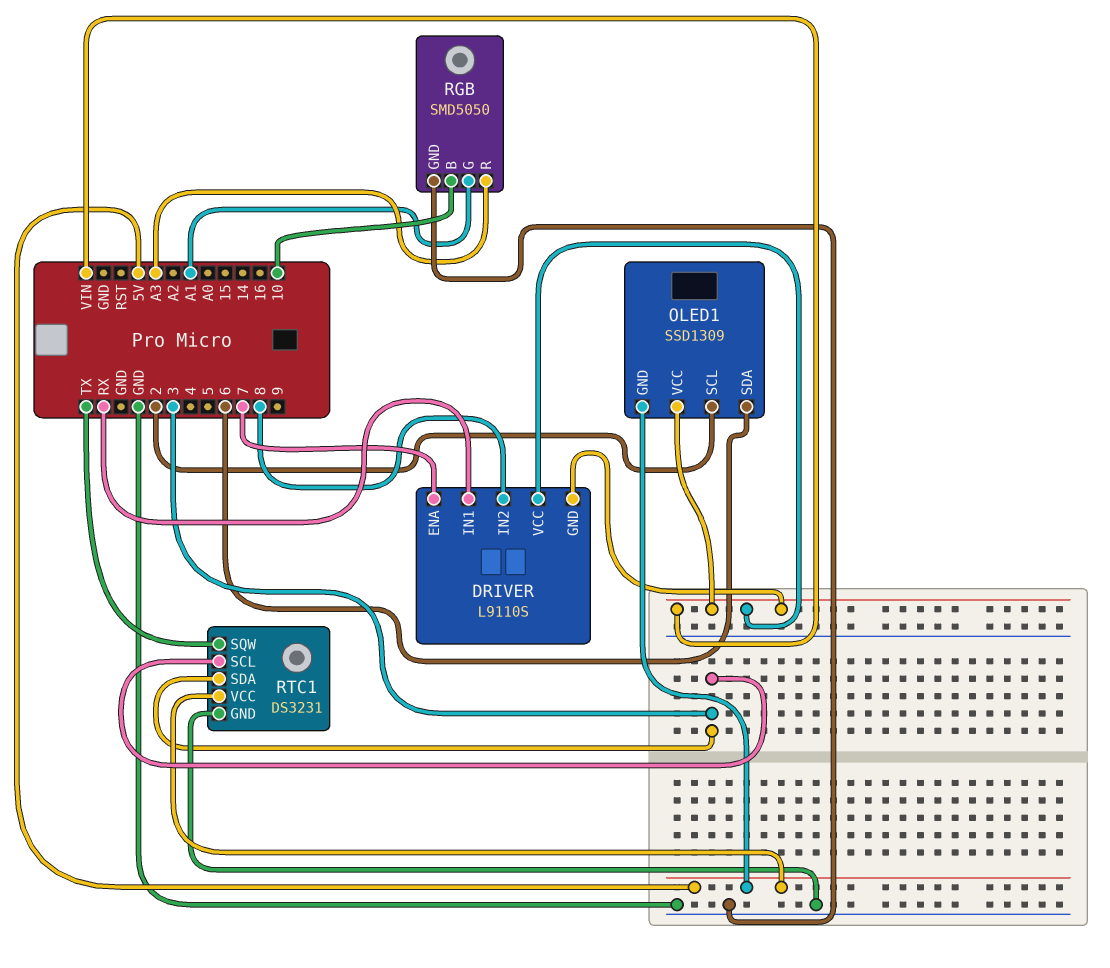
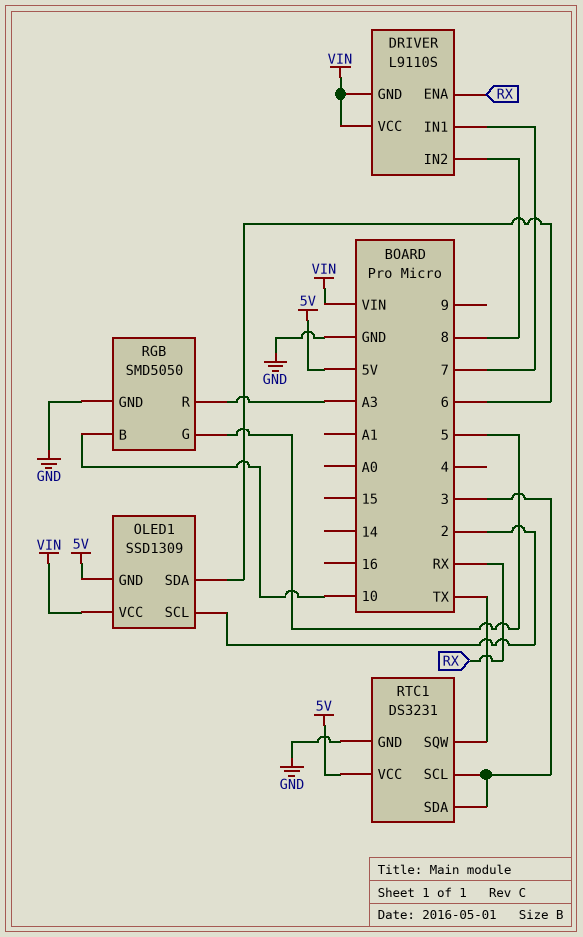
DRIVER pin ENA: 7 -> RX
DRIVER pin IN1: RX -> 7
RGB pin G: A1 -> 5

